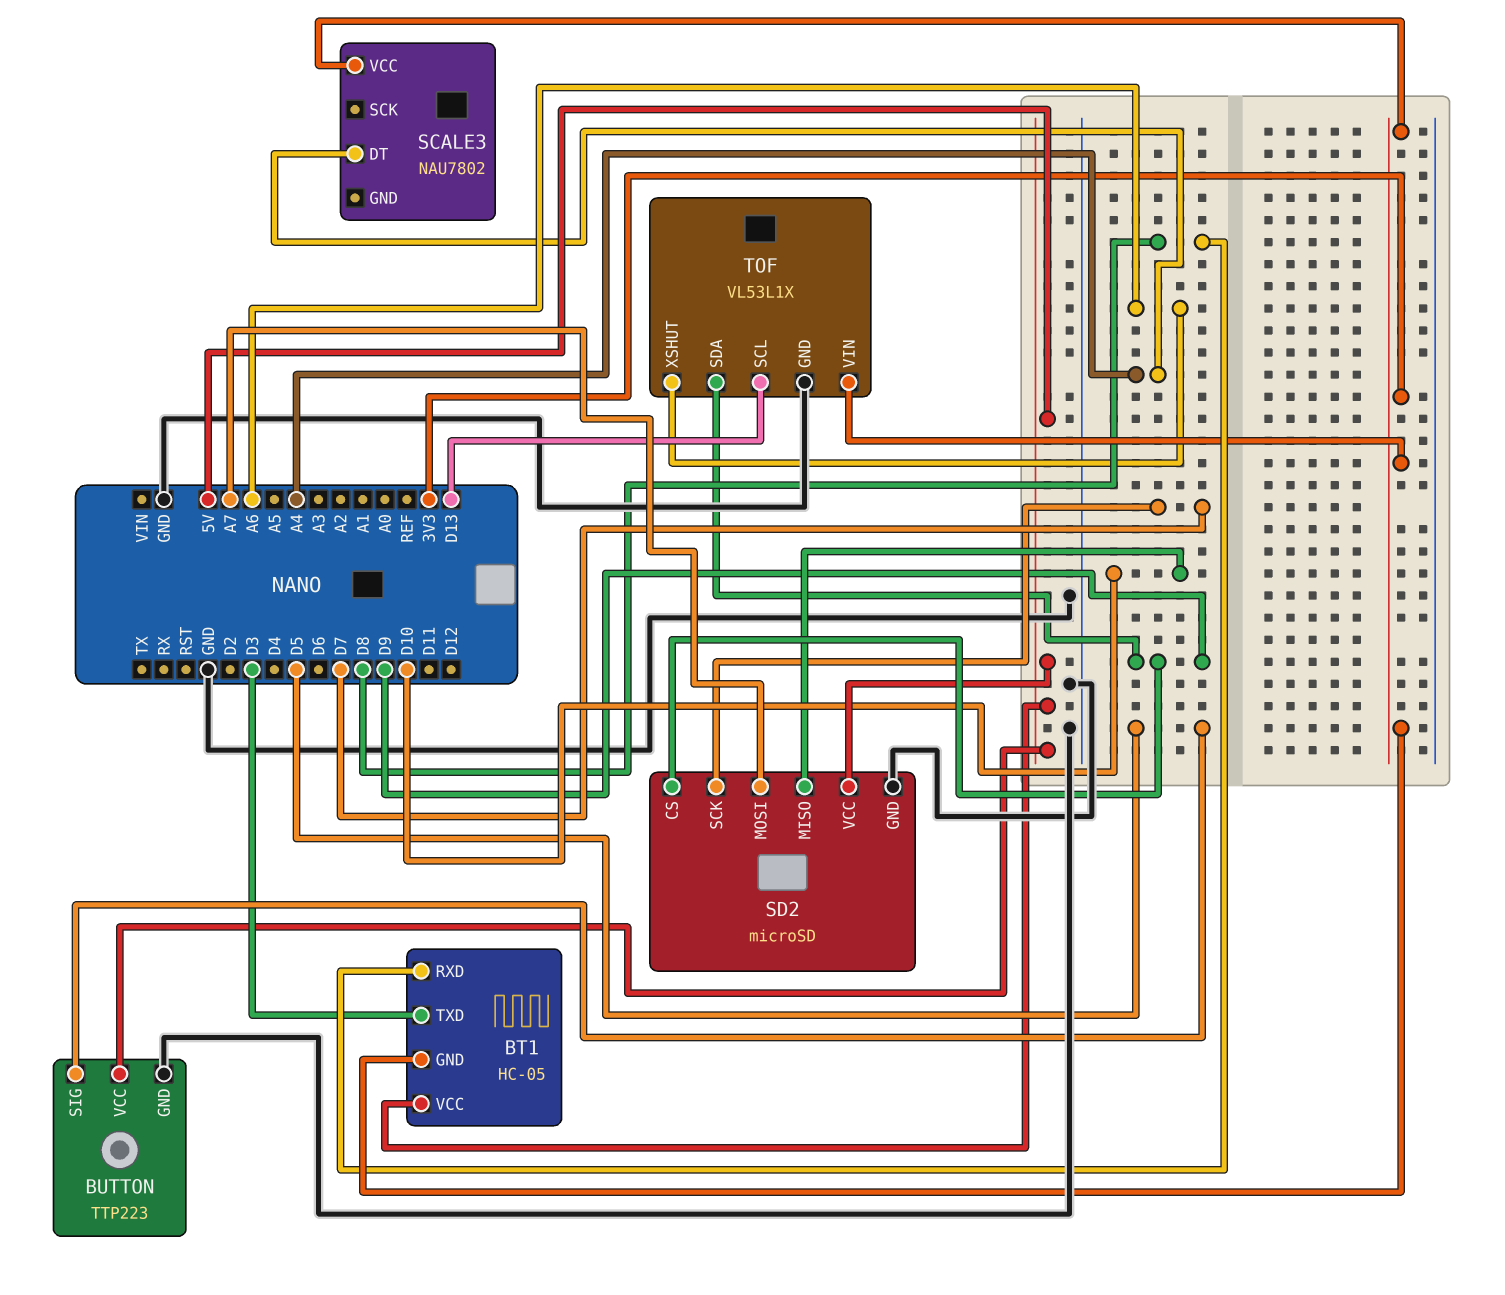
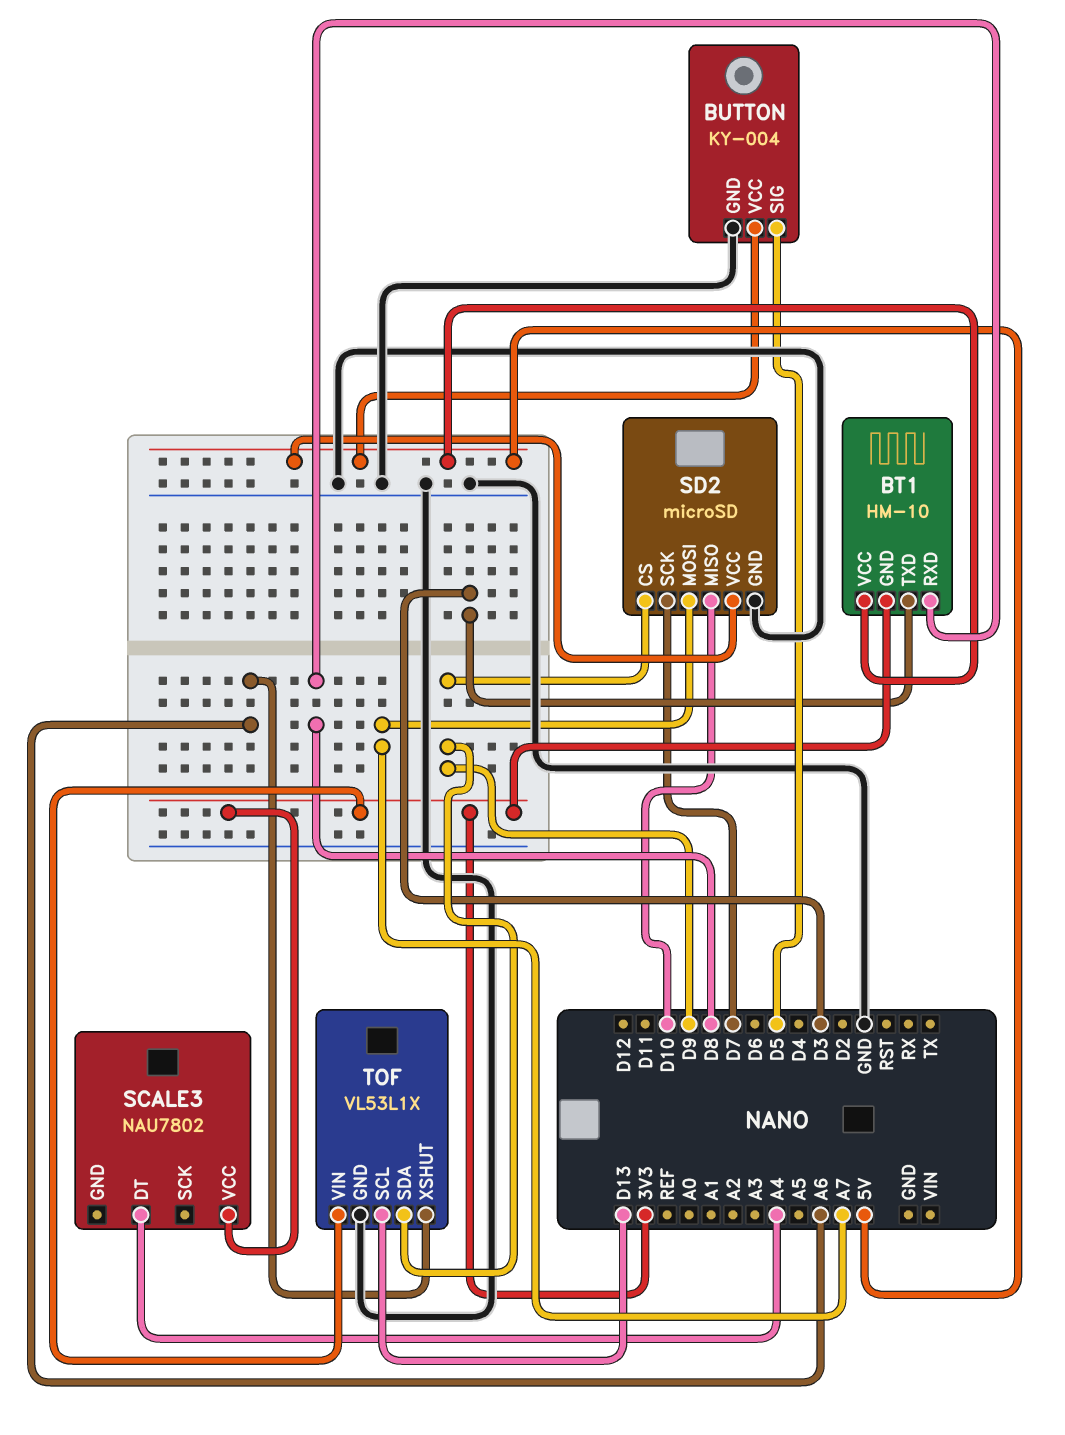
BT1: HC-05 -> HM-10
BUTTON: TTP223 -> KY-004

